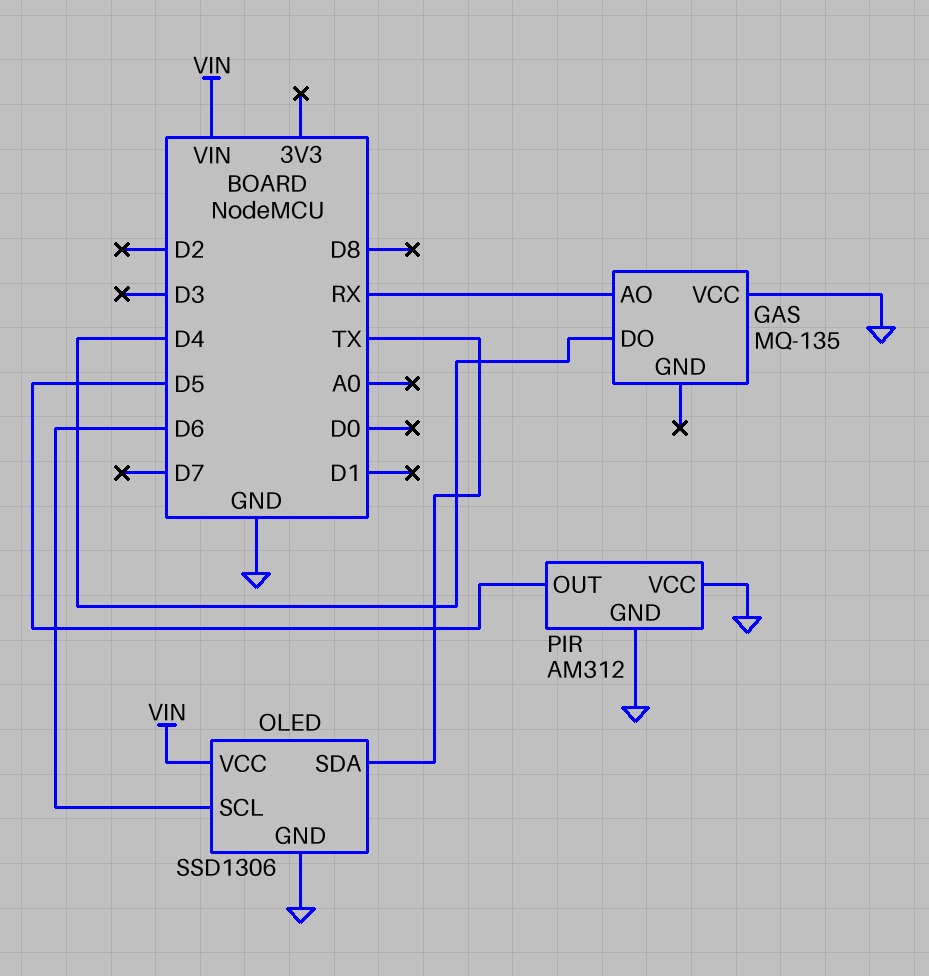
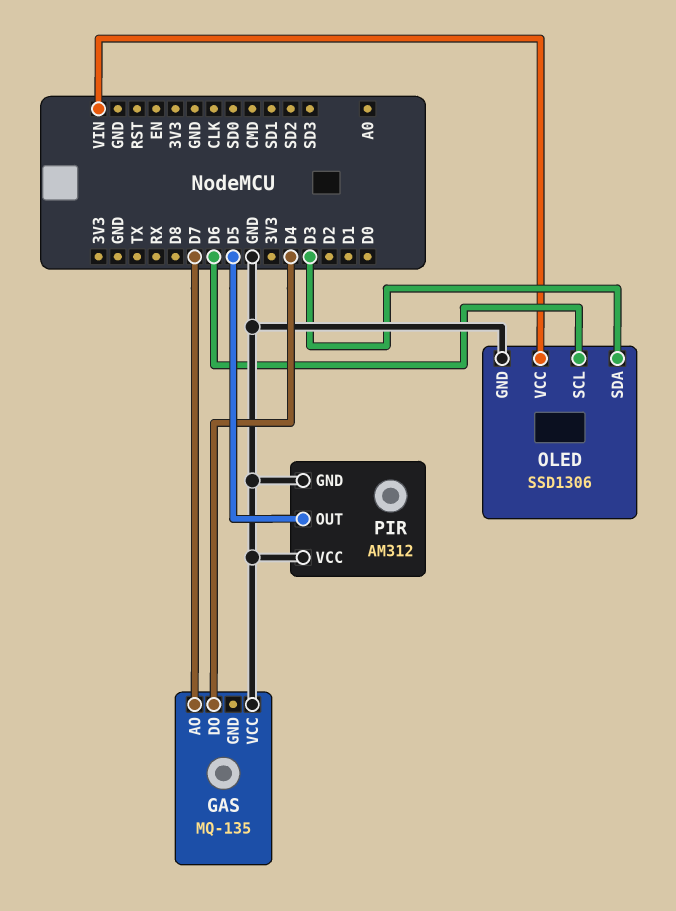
GAS pin AO: RX -> D7
OLED pin SDA: TX -> D3

